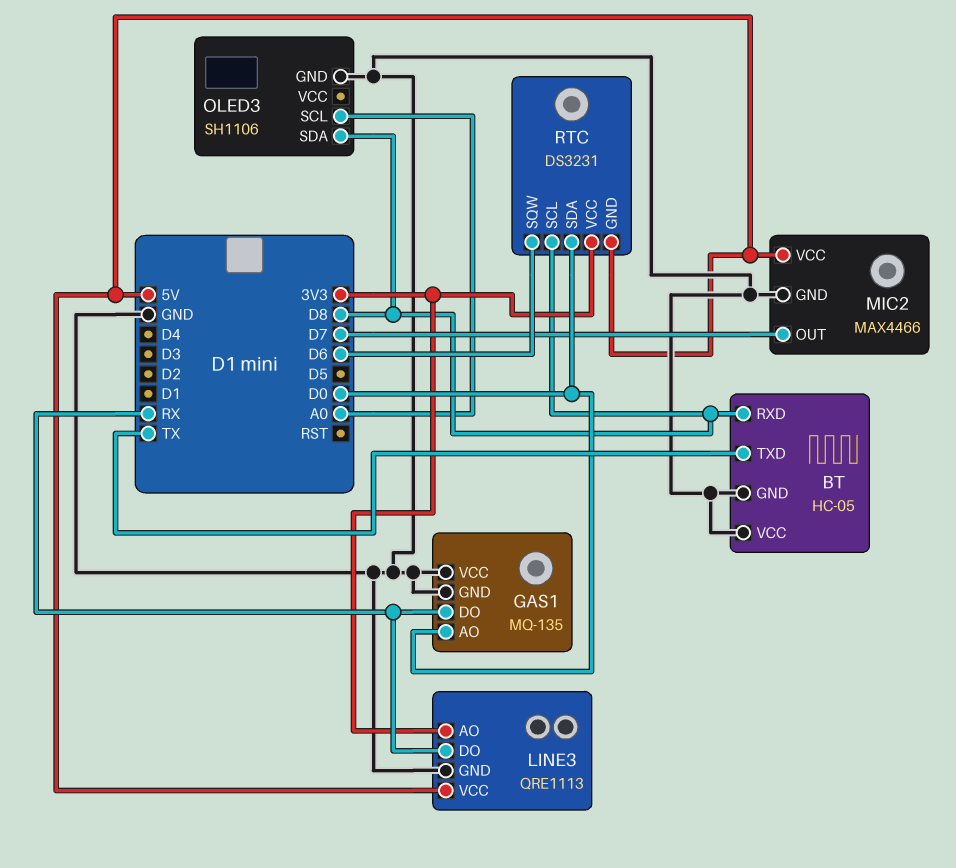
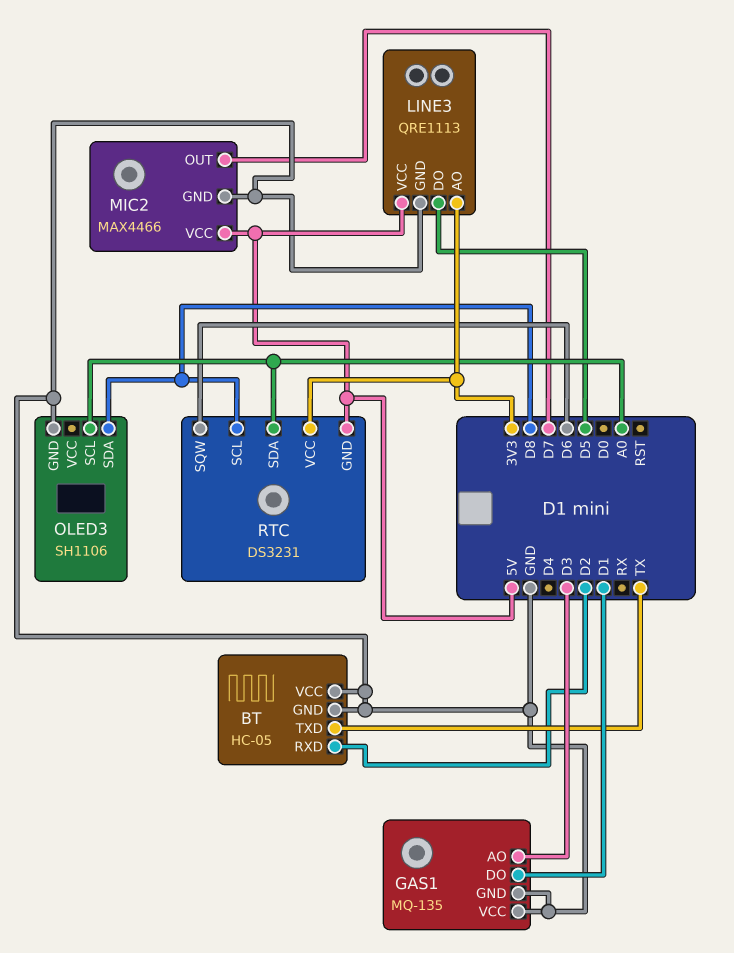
BT pin RXD: D8 -> D2
GAS1 pin AO: D0 -> D3
GAS1 pin DO: RX -> D1
LINE3 pin DO: RX -> D5
RTC pin SDA: D0 -> A0

